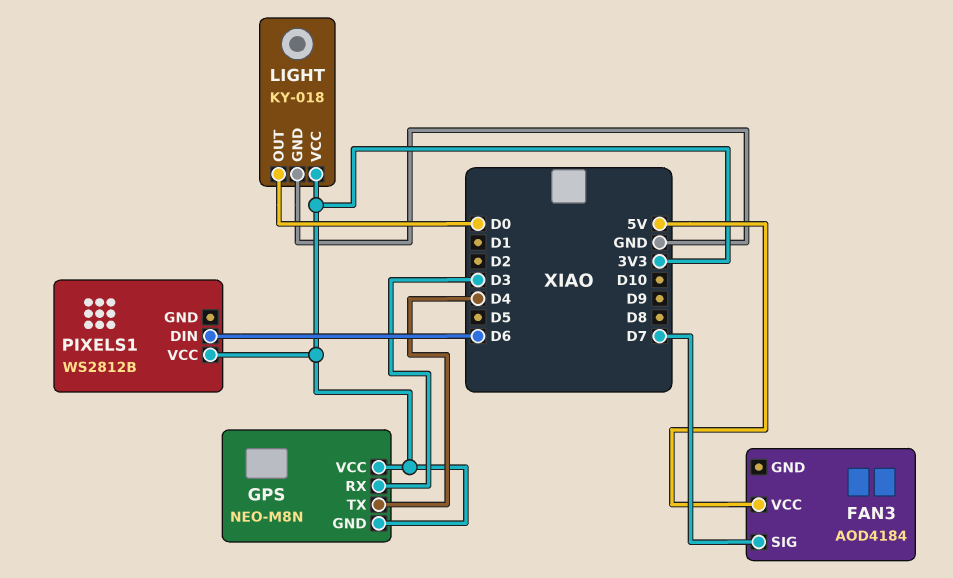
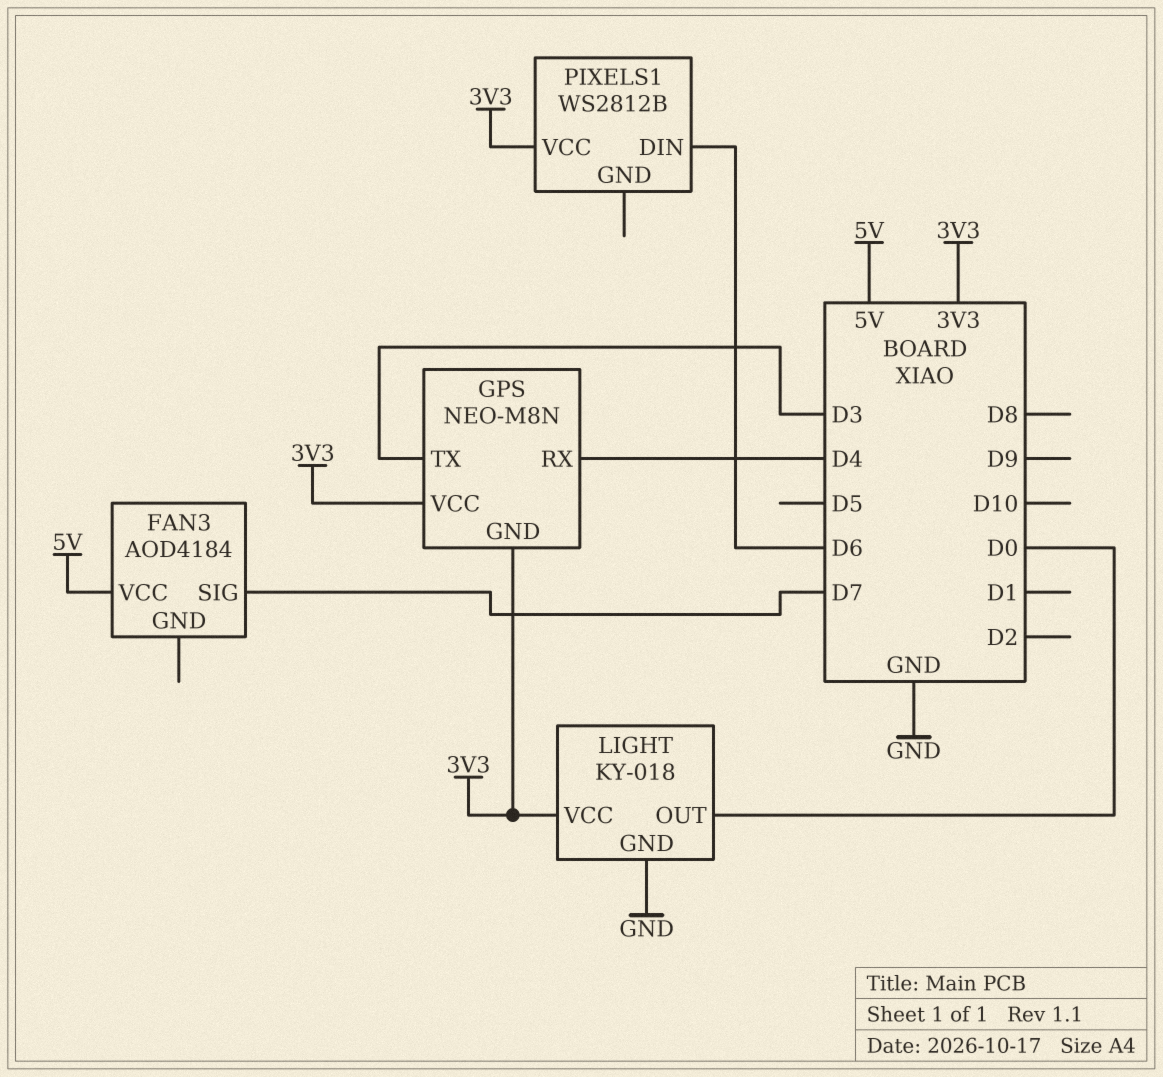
GPS pin RX: D3 -> D4
GPS pin TX: D4 -> D3

